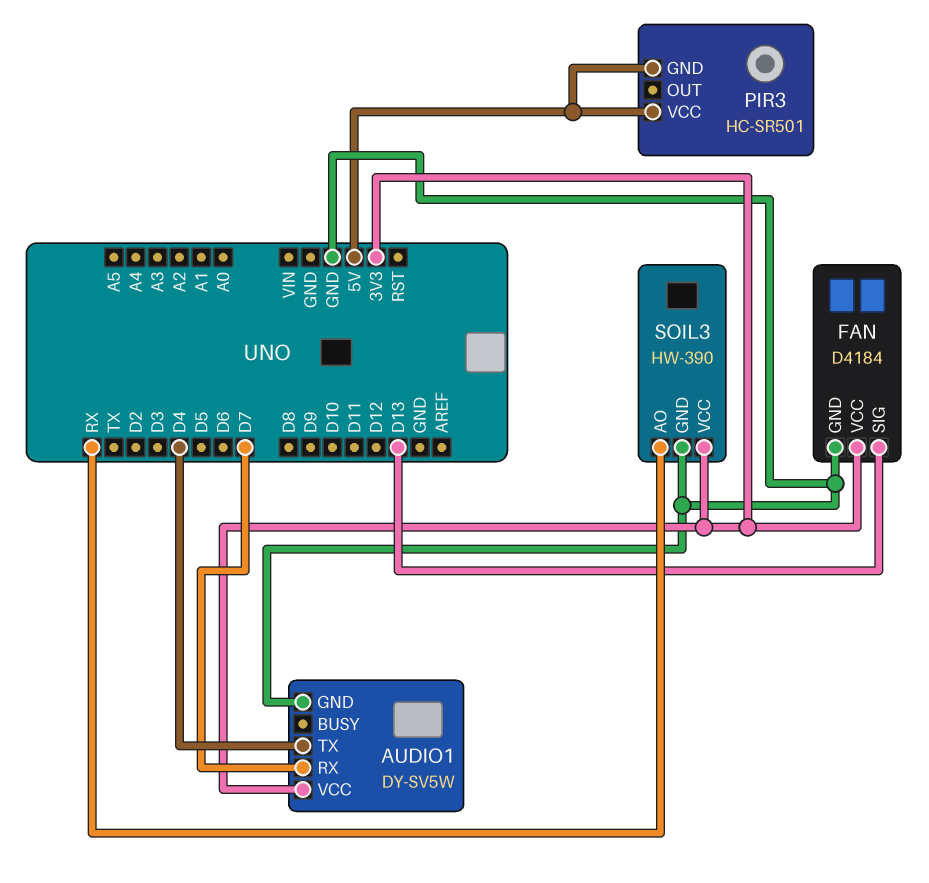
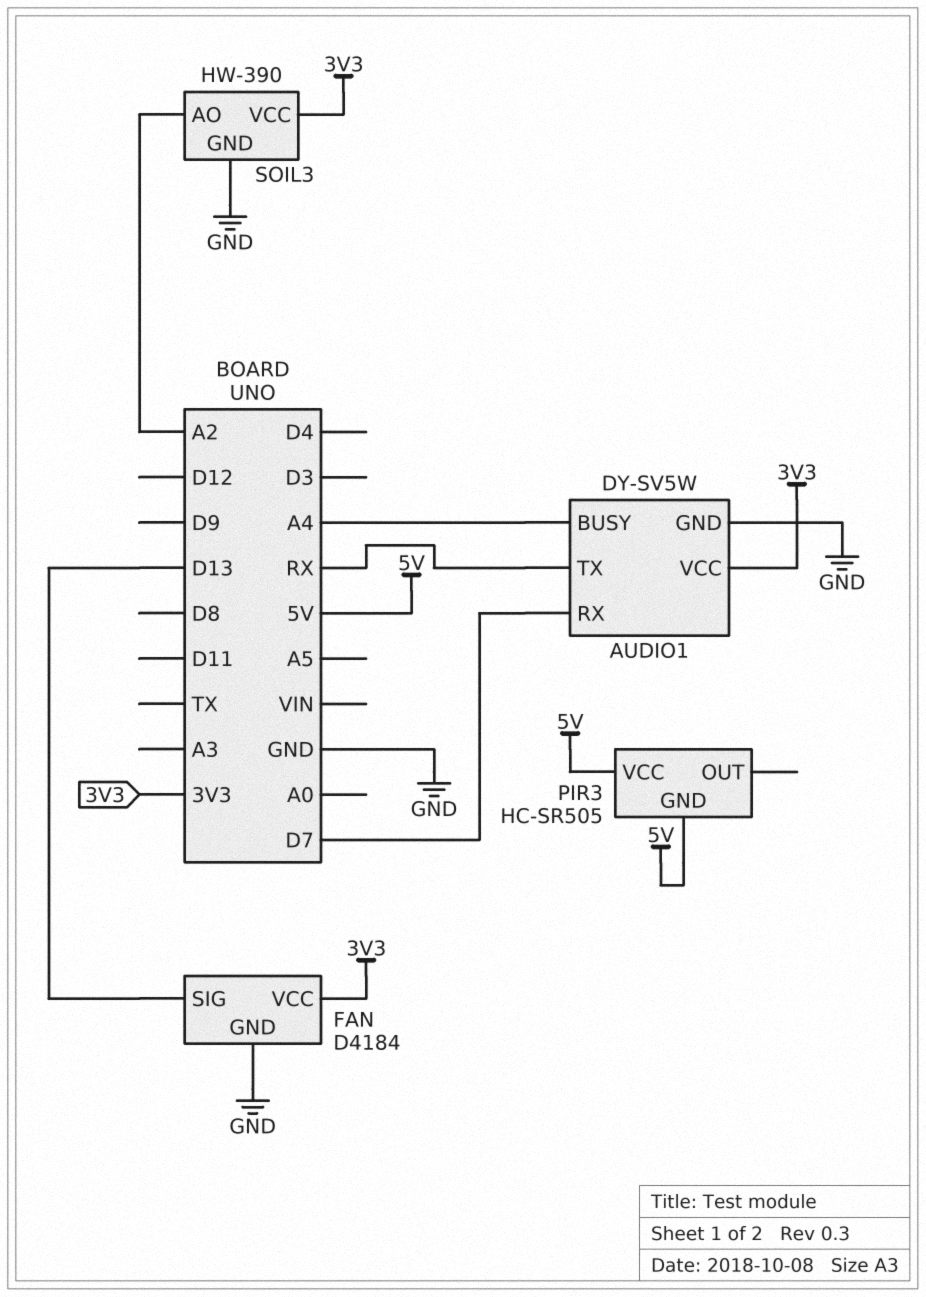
AUDIO1 pin BUSY: none -> A4
AUDIO1 pin TX: D4 -> RX
PIR3: HC-SR501 -> HC-SR505
SOIL3 pin AO: RX -> A2

